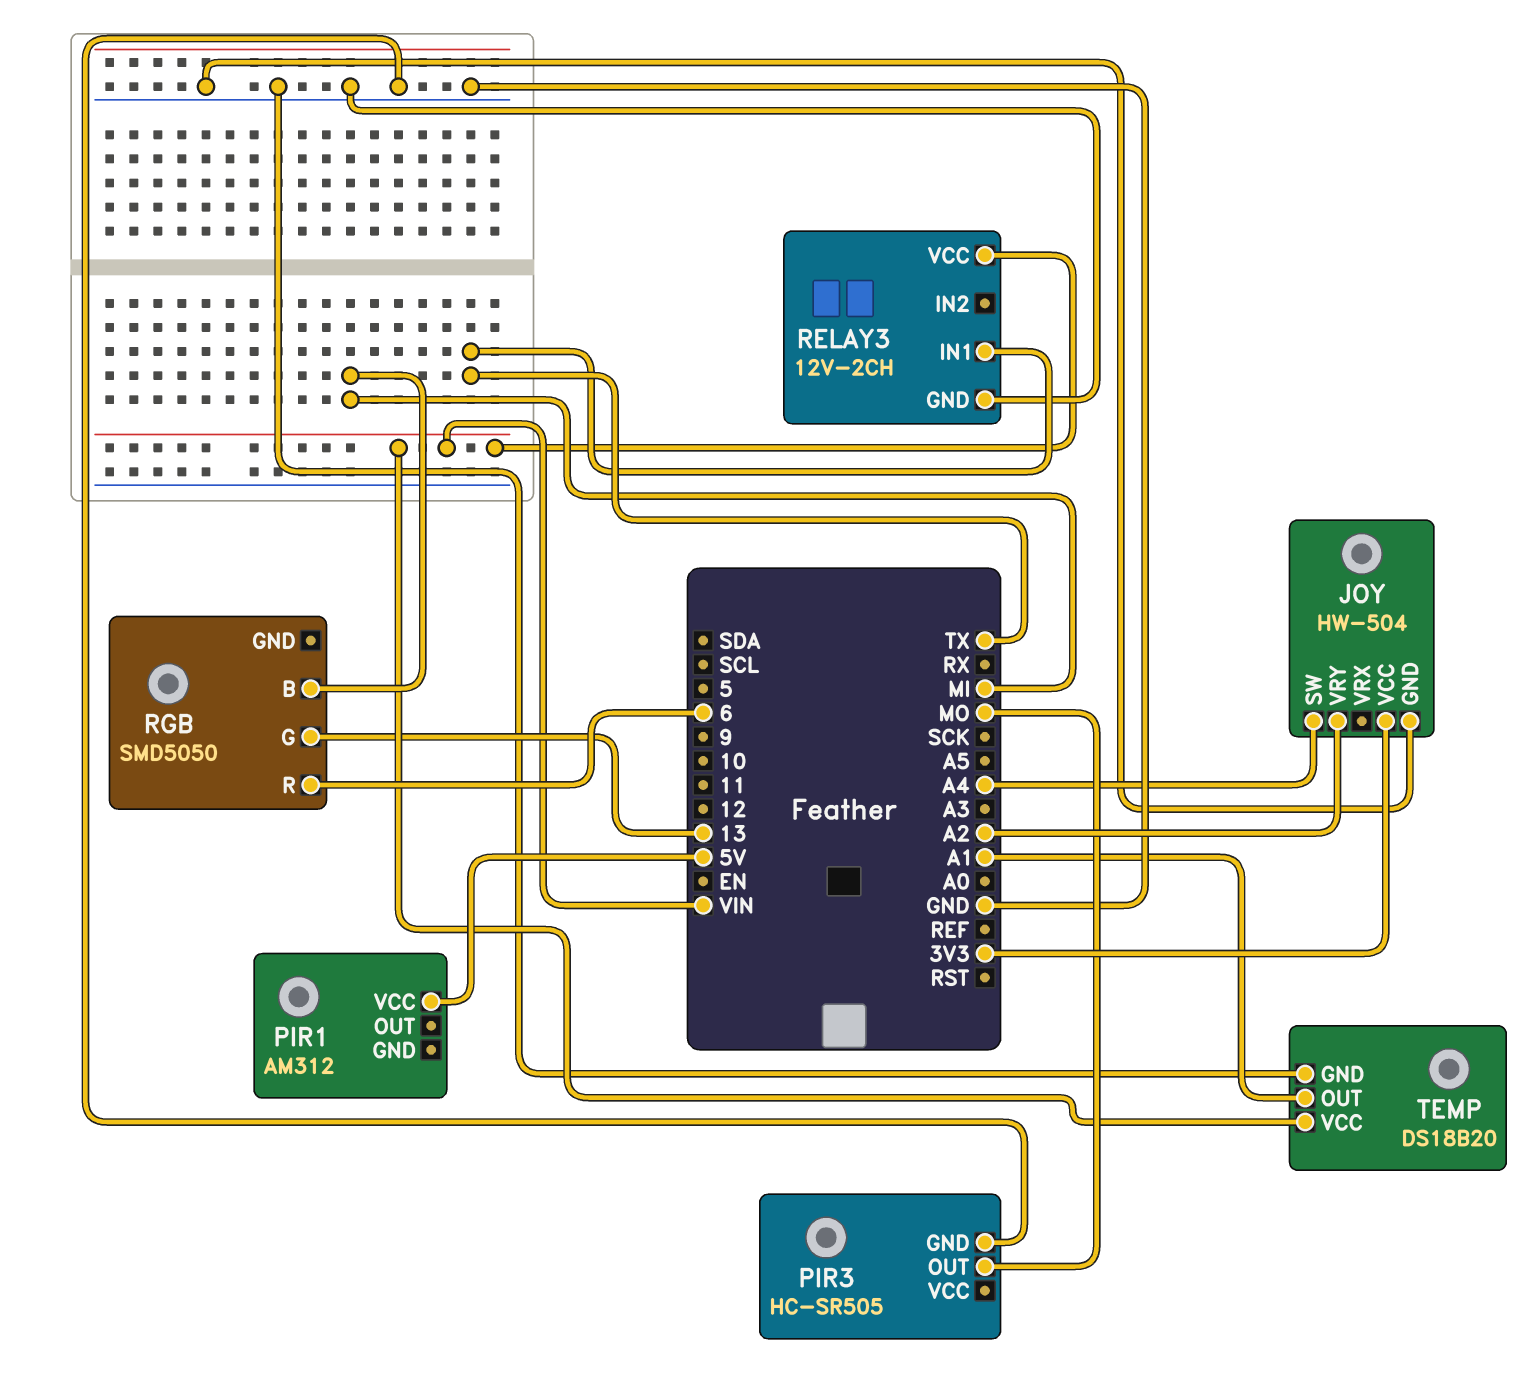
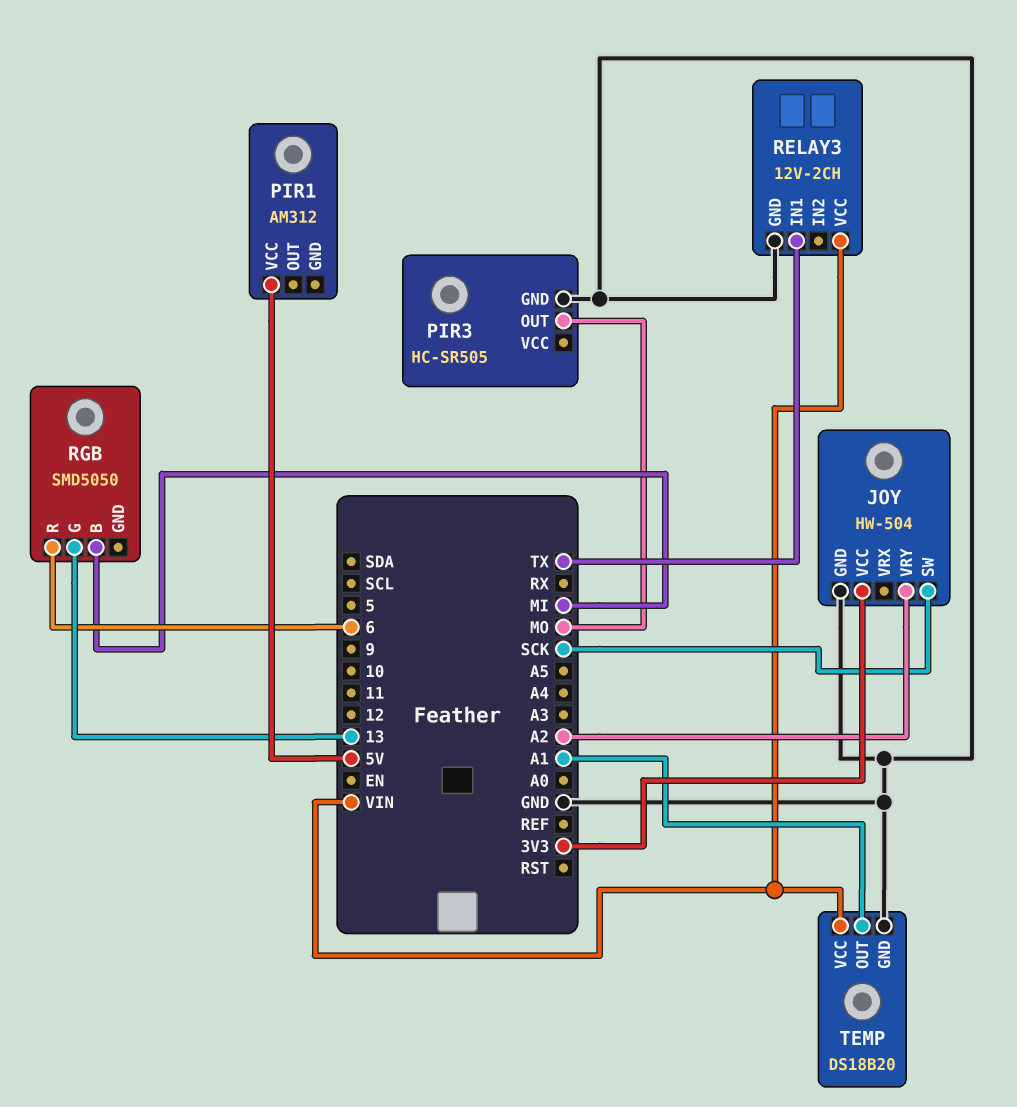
JOY pin SW: A4 -> SCK

